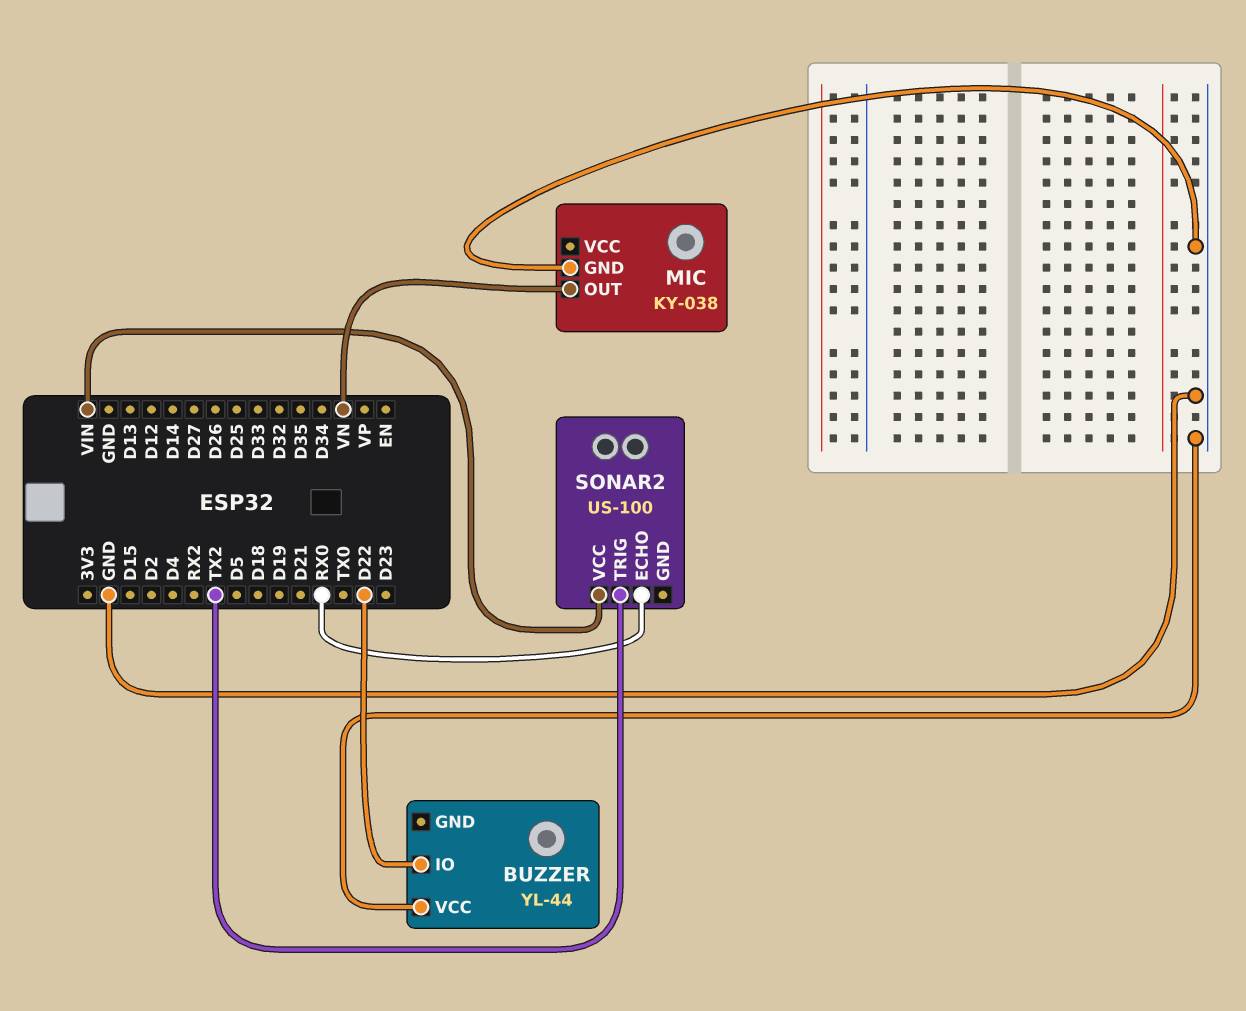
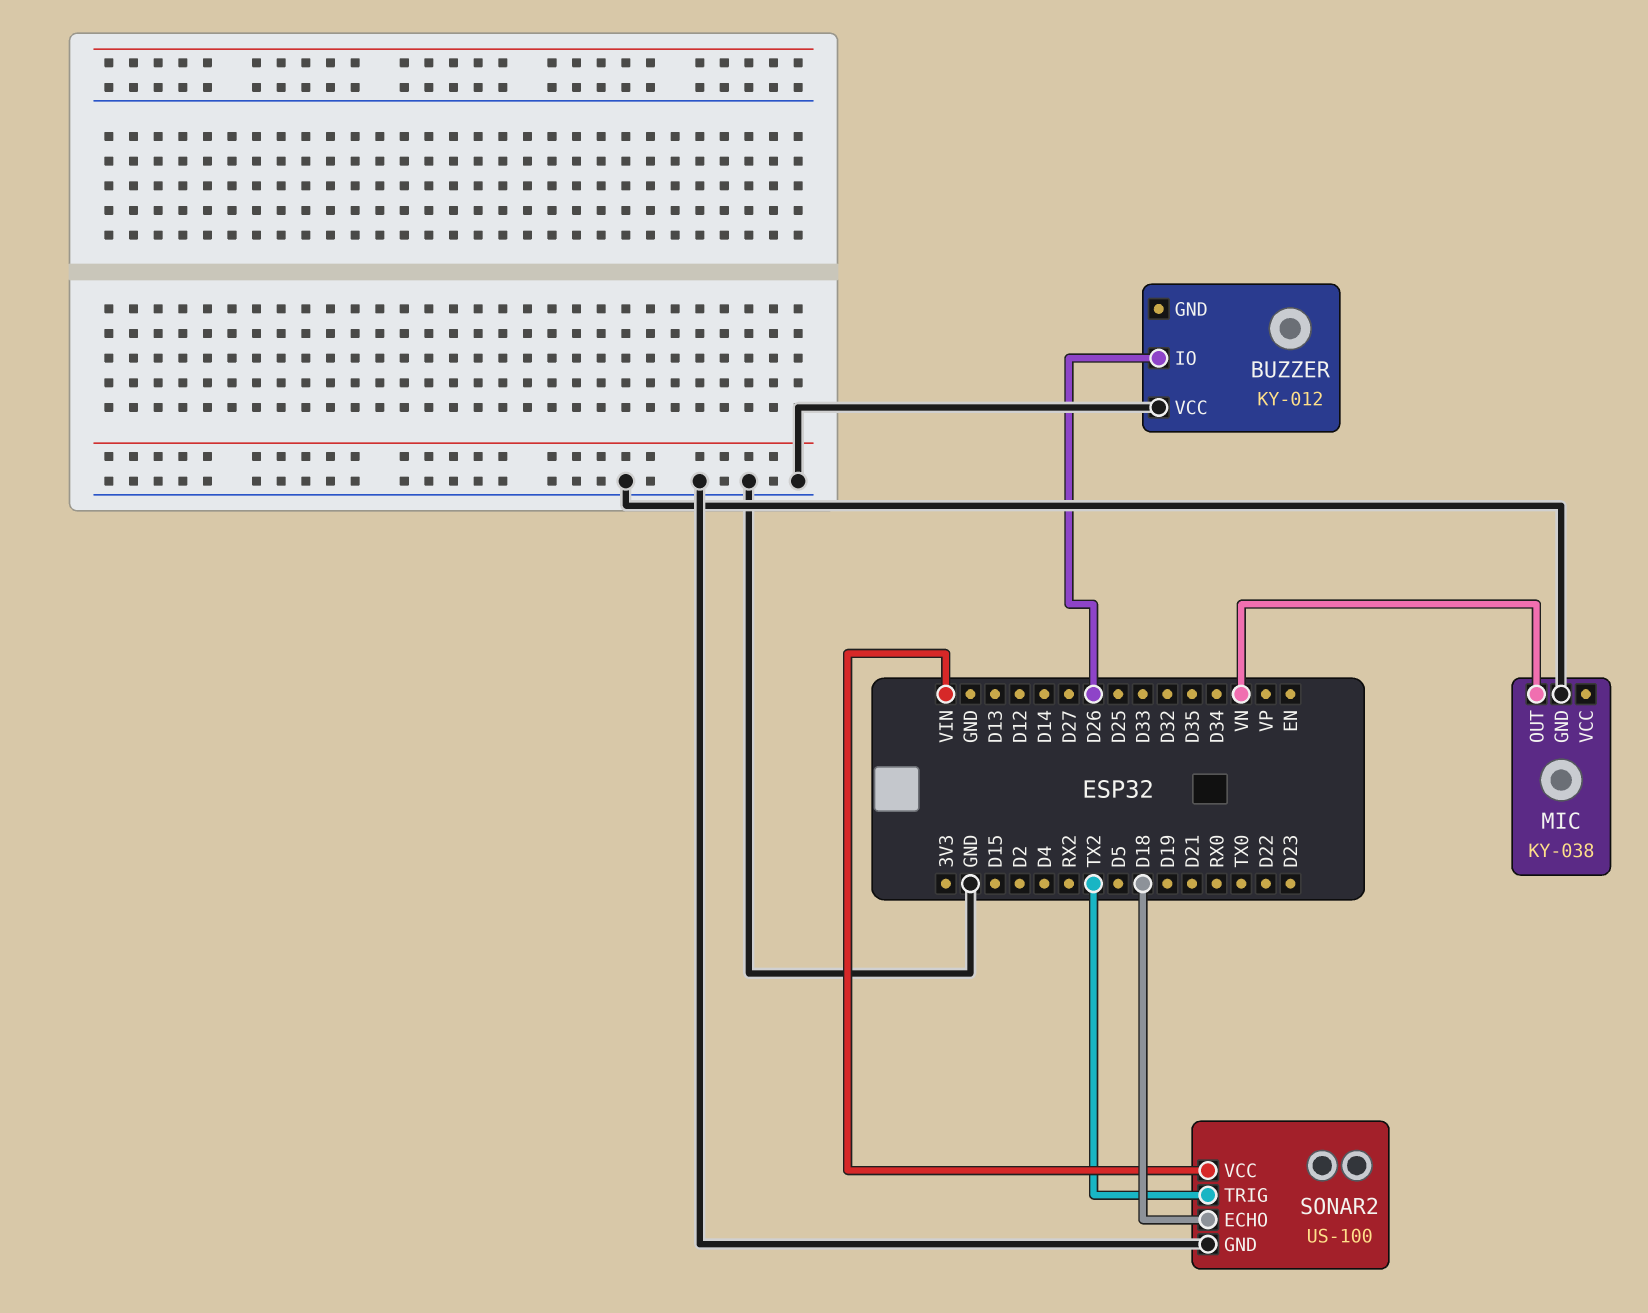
BUZZER: YL-44 -> KY-012
BUZZER pin IO: D22 -> D26
SONAR2 pin ECHO: RX0 -> D18
SONAR2 pin GND: none -> GND

